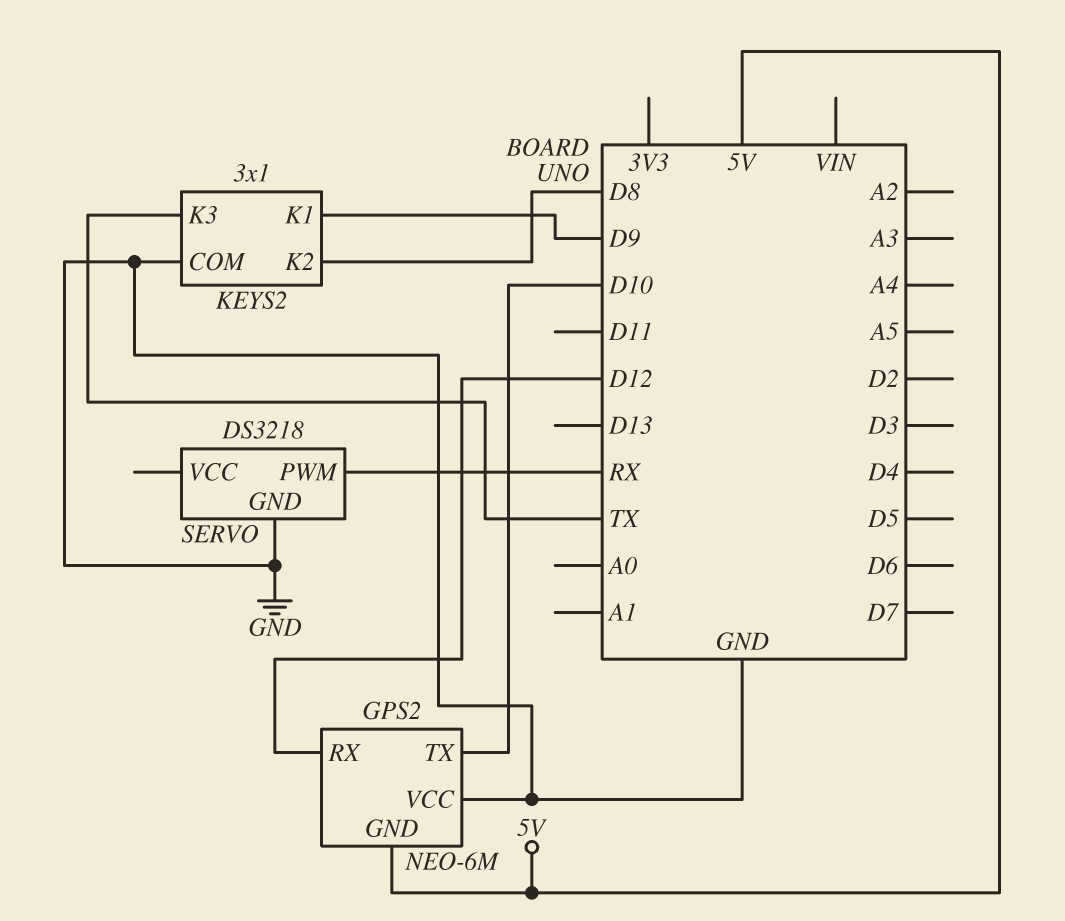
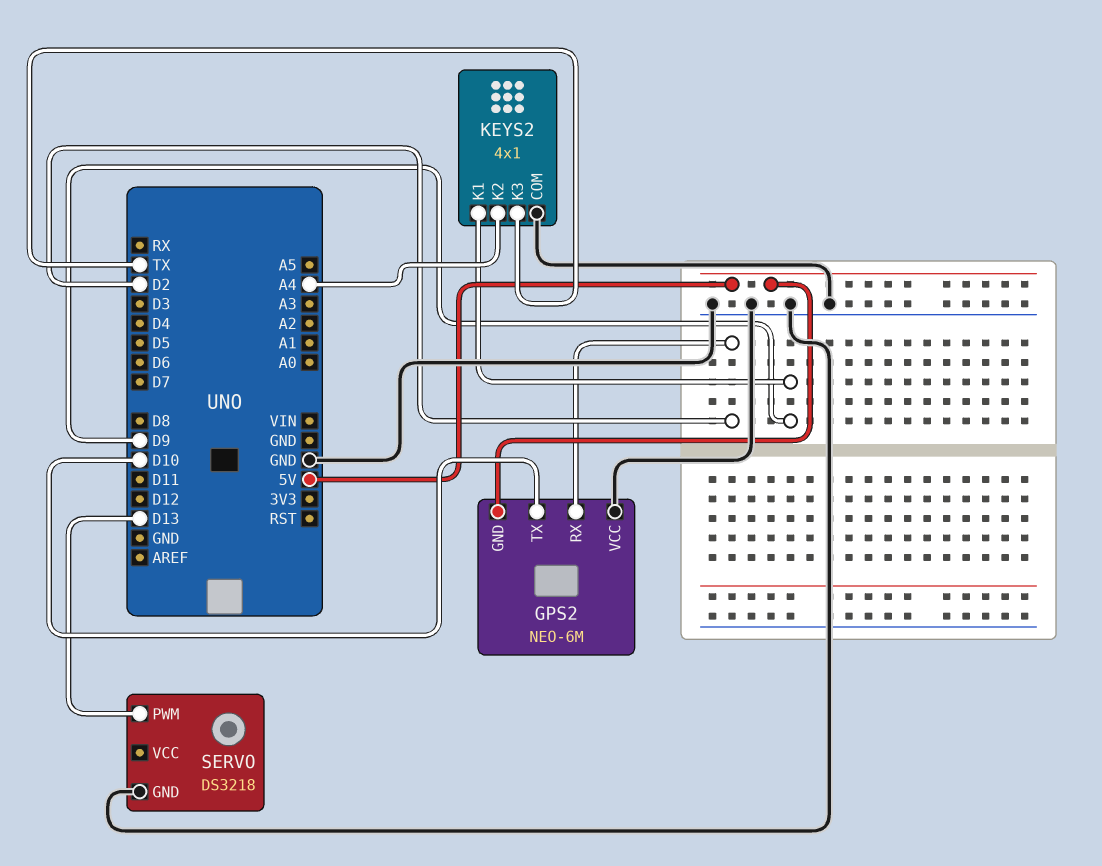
GPS2 pin RX: D12 -> D2
KEYS2: 3x1 -> 4x1
KEYS2 pin K2: D8 -> A4
SERVO pin PWM: RX -> D13

